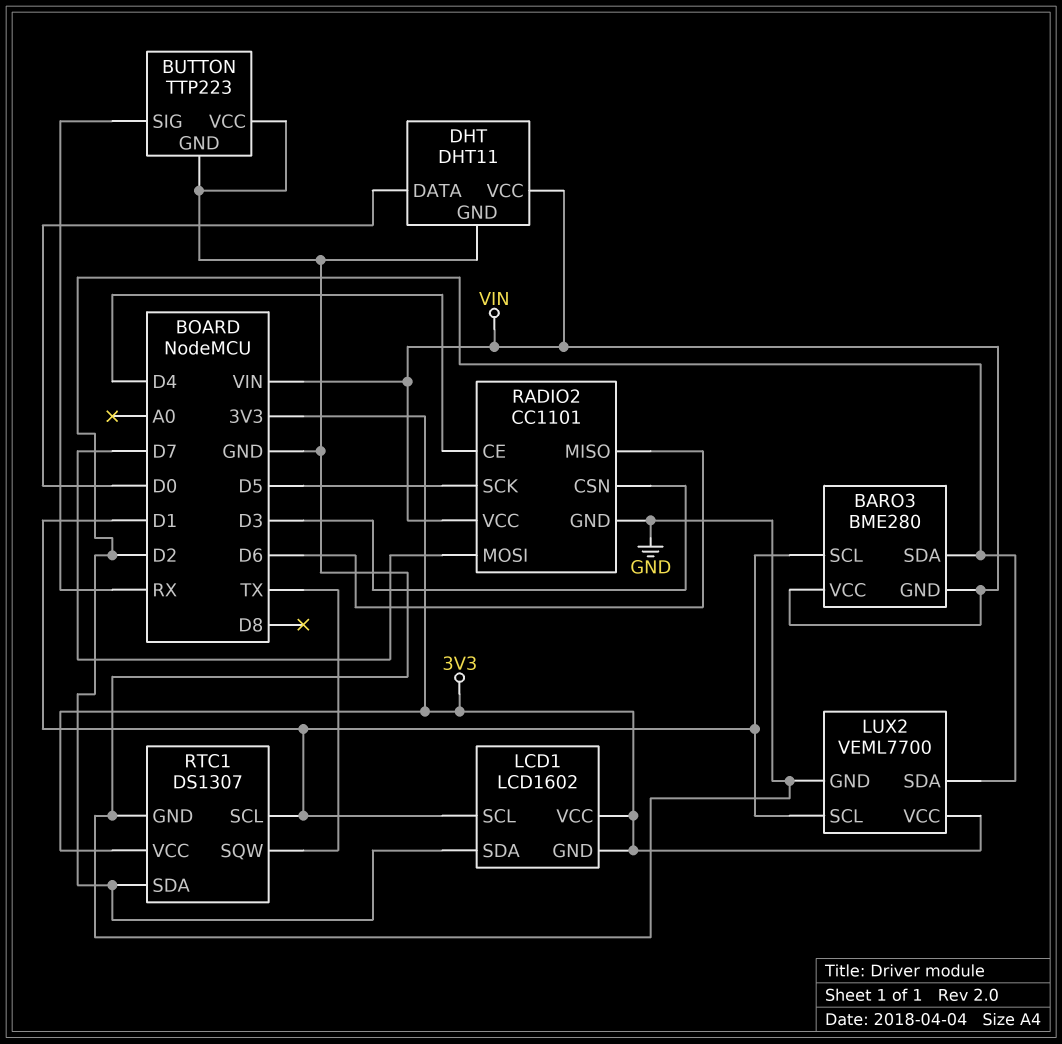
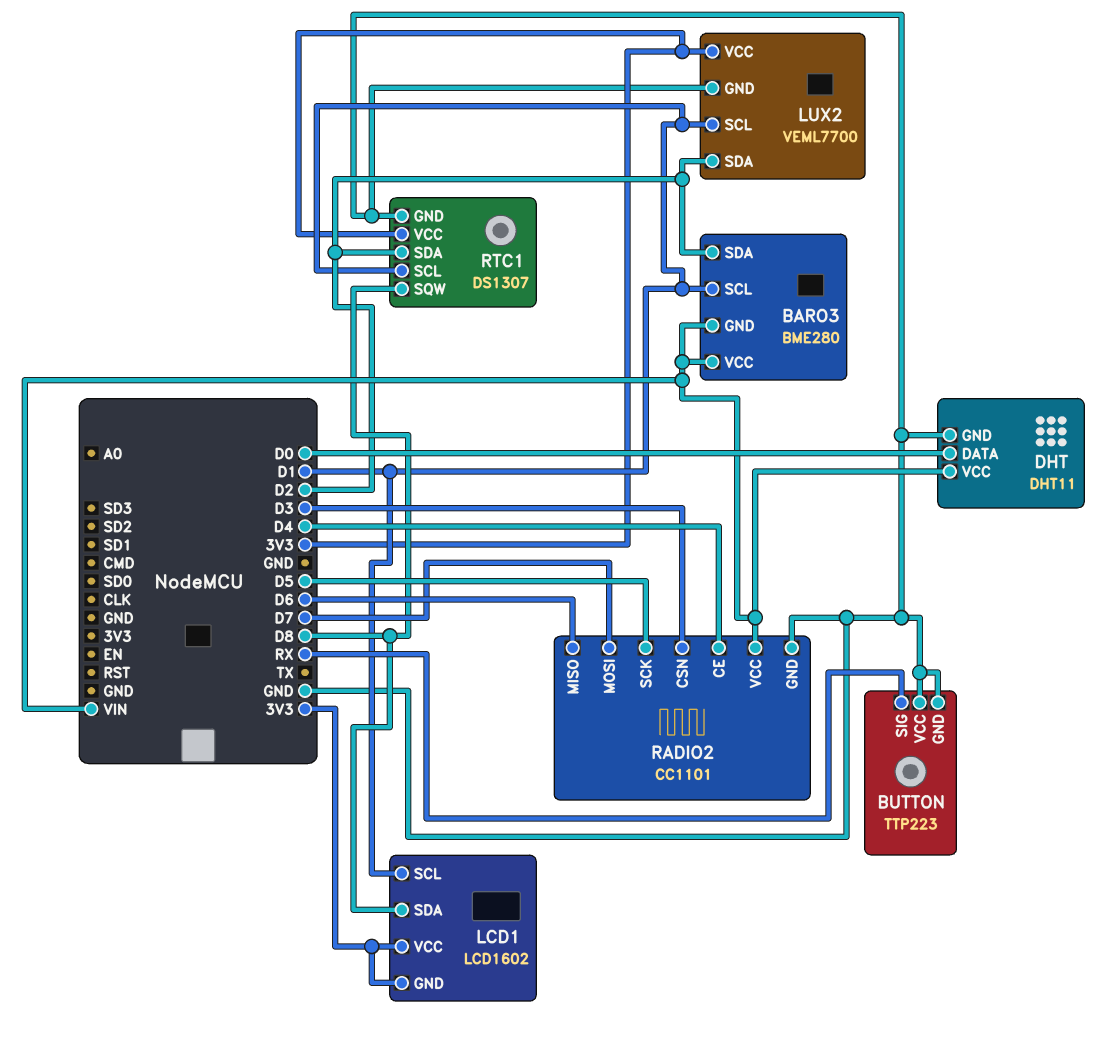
LCD1 pin SDA: D2 -> D8
RTC1 pin SQW: TX -> D8

